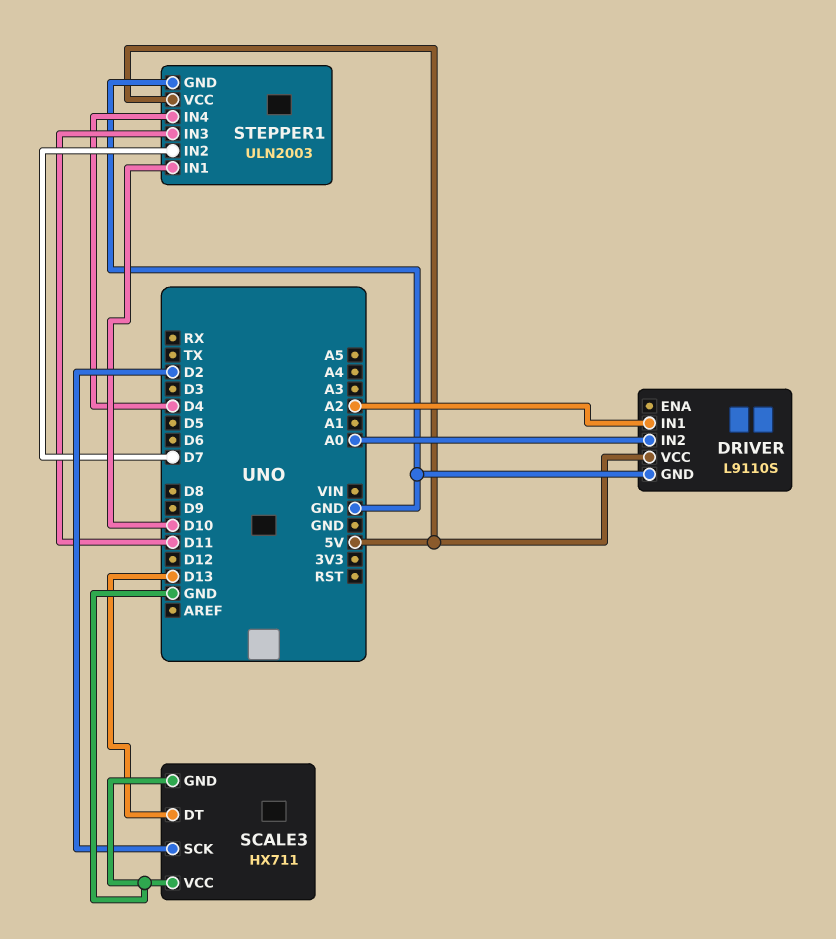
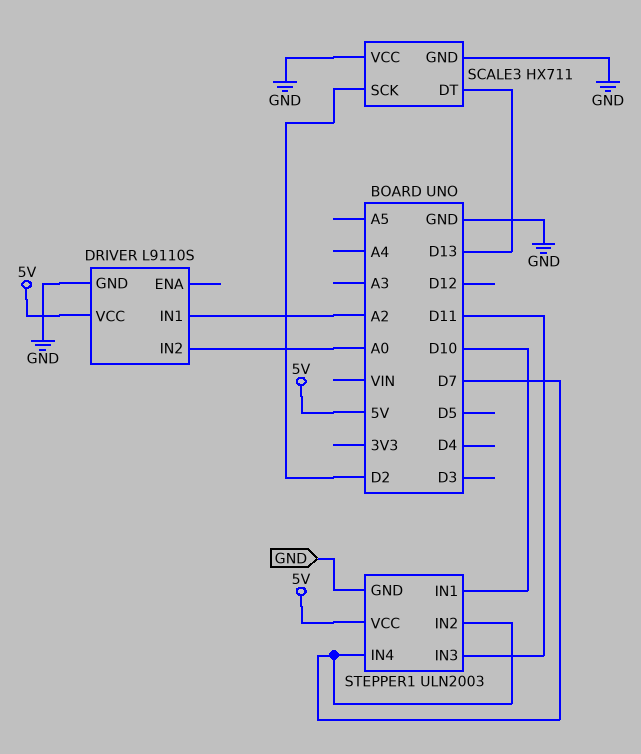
STEPPER1 pin IN4: D4 -> D7

